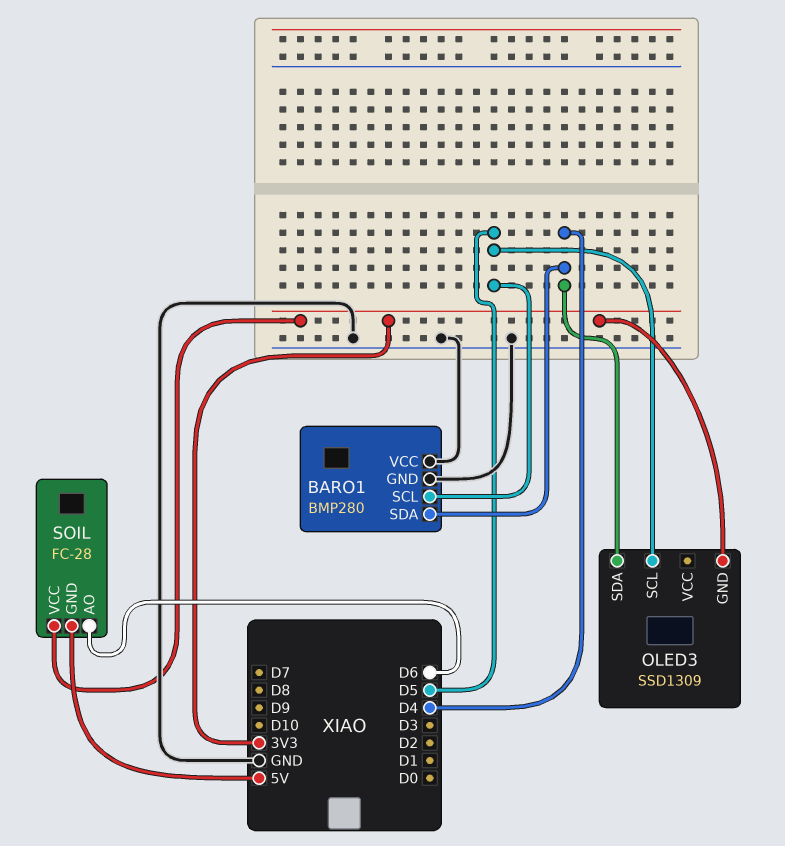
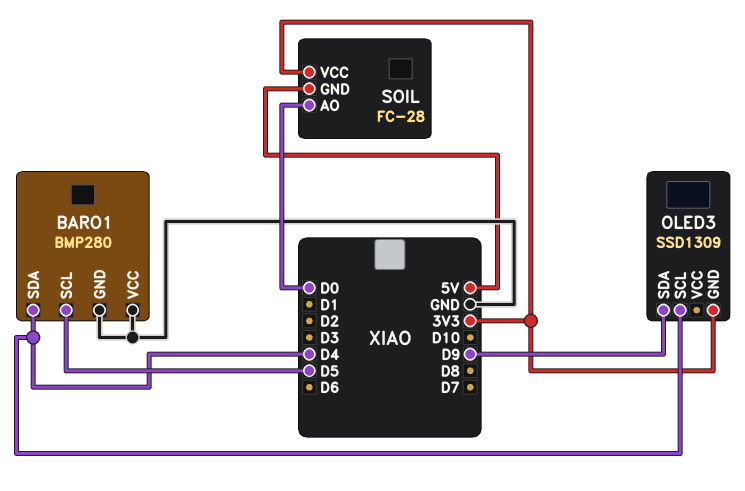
OLED3 pin SCL: D5 -> D4
OLED3 pin SDA: D4 -> D9
SOIL pin AO: D6 -> D0

